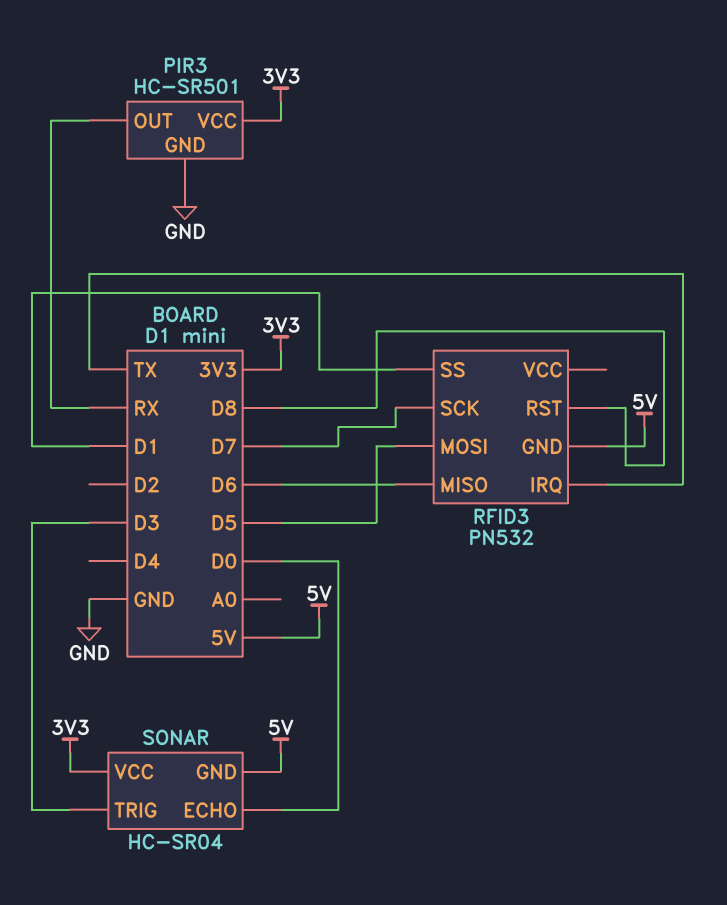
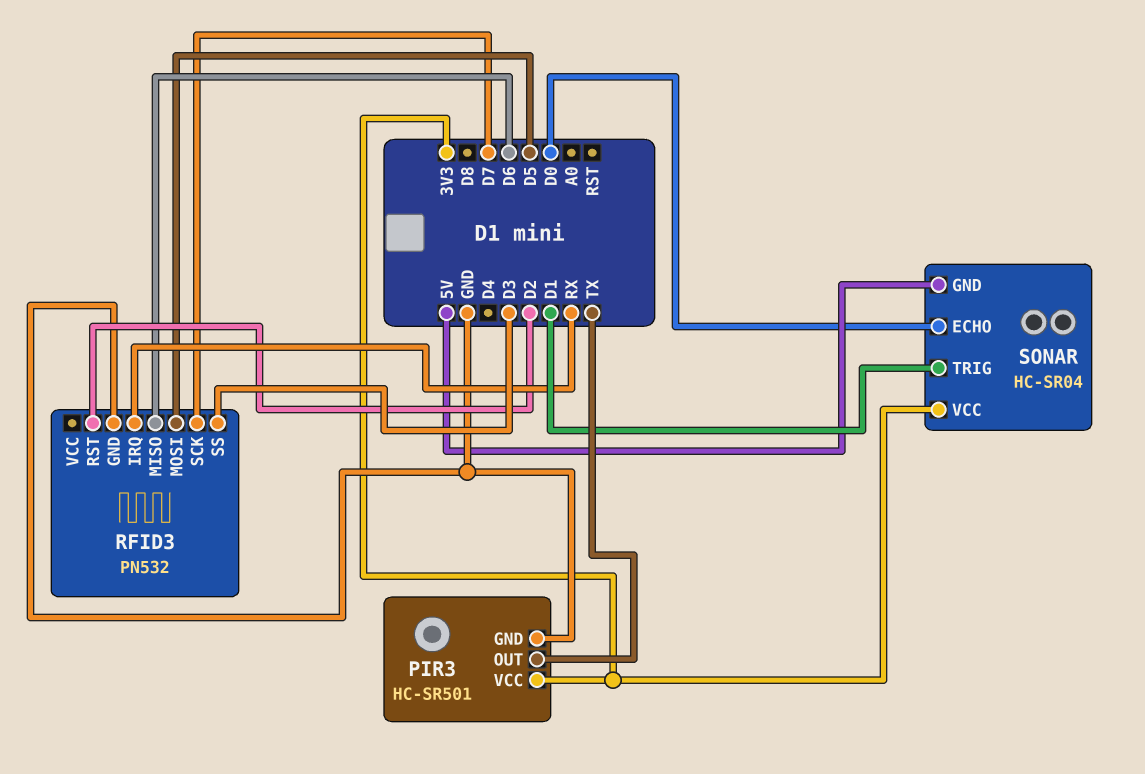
PIR3 pin OUT: RX -> TX
RFID3 pin GND: 5V -> GND
RFID3 pin IRQ: TX -> RX
RFID3 pin RST: D8 -> D2
RFID3 pin SS: D1 -> D3
SONAR pin TRIG: D3 -> D1

